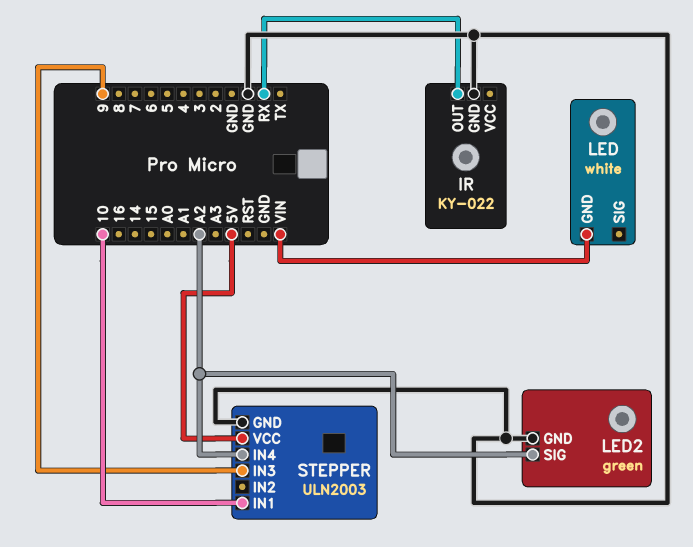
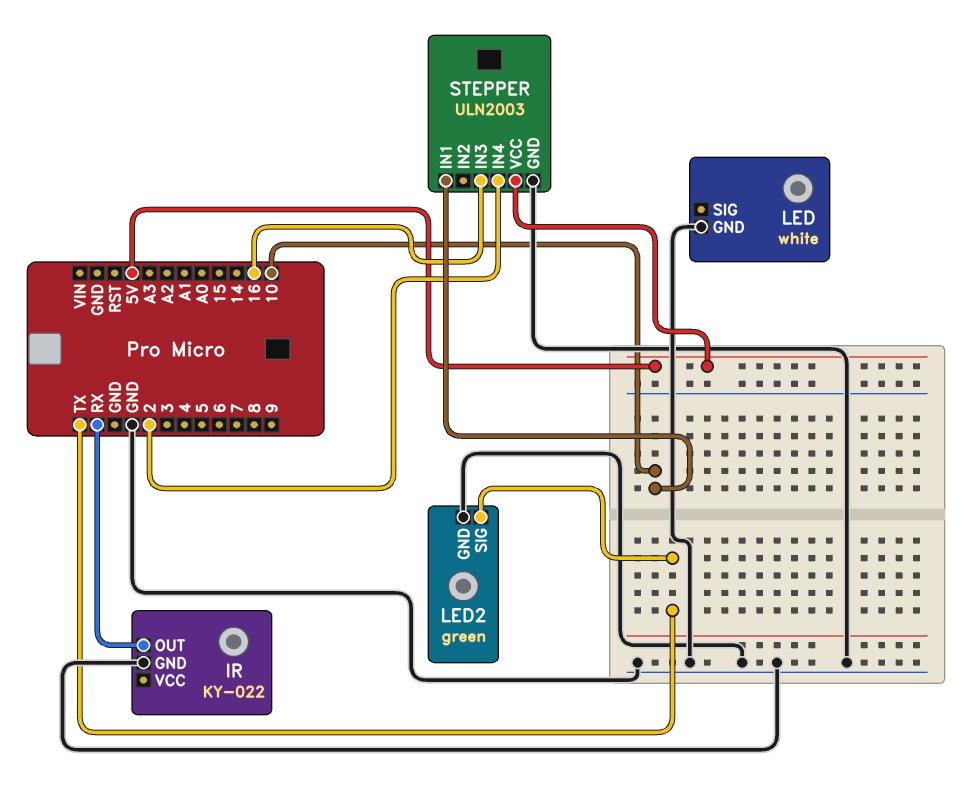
LED pin GND: VIN -> GND
LED2 pin SIG: A2 -> TX
STEPPER pin IN3: 9 -> 16
STEPPER pin IN4: A2 -> 2

